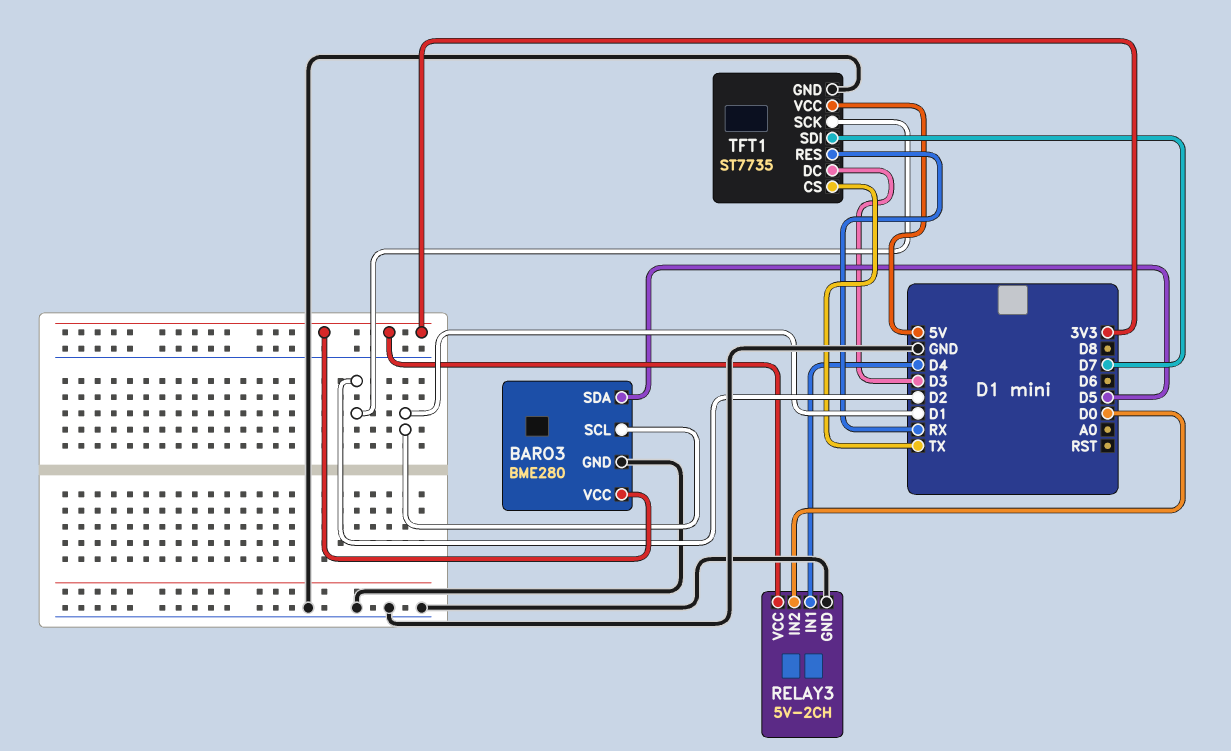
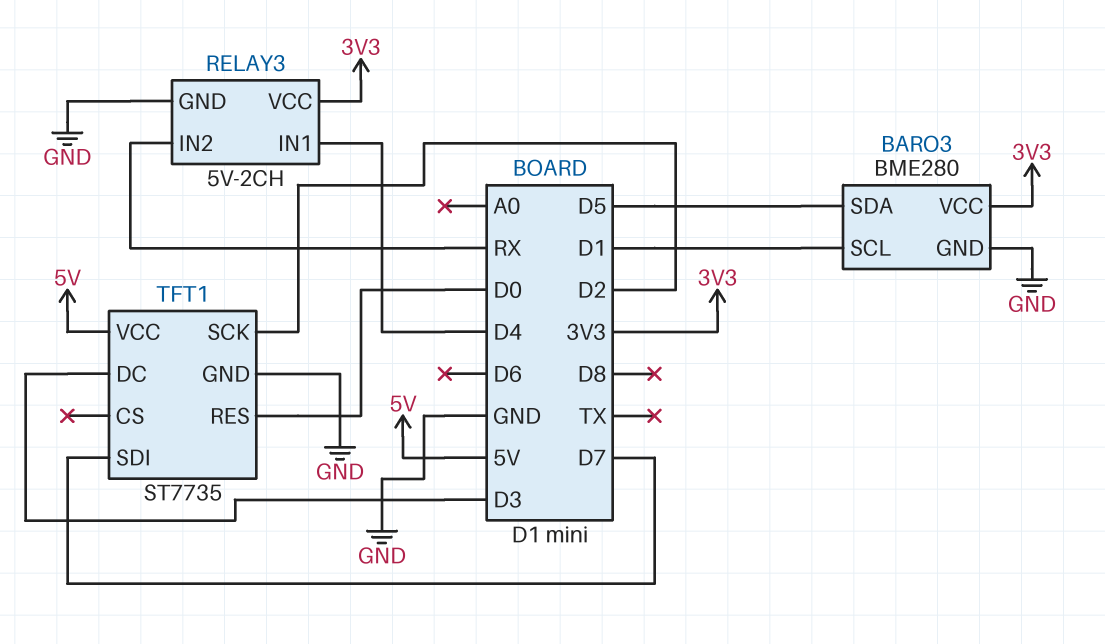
RELAY3 pin IN2: D0 -> RX
TFT1 pin CS: TX -> none
TFT1 pin RES: RX -> D0

